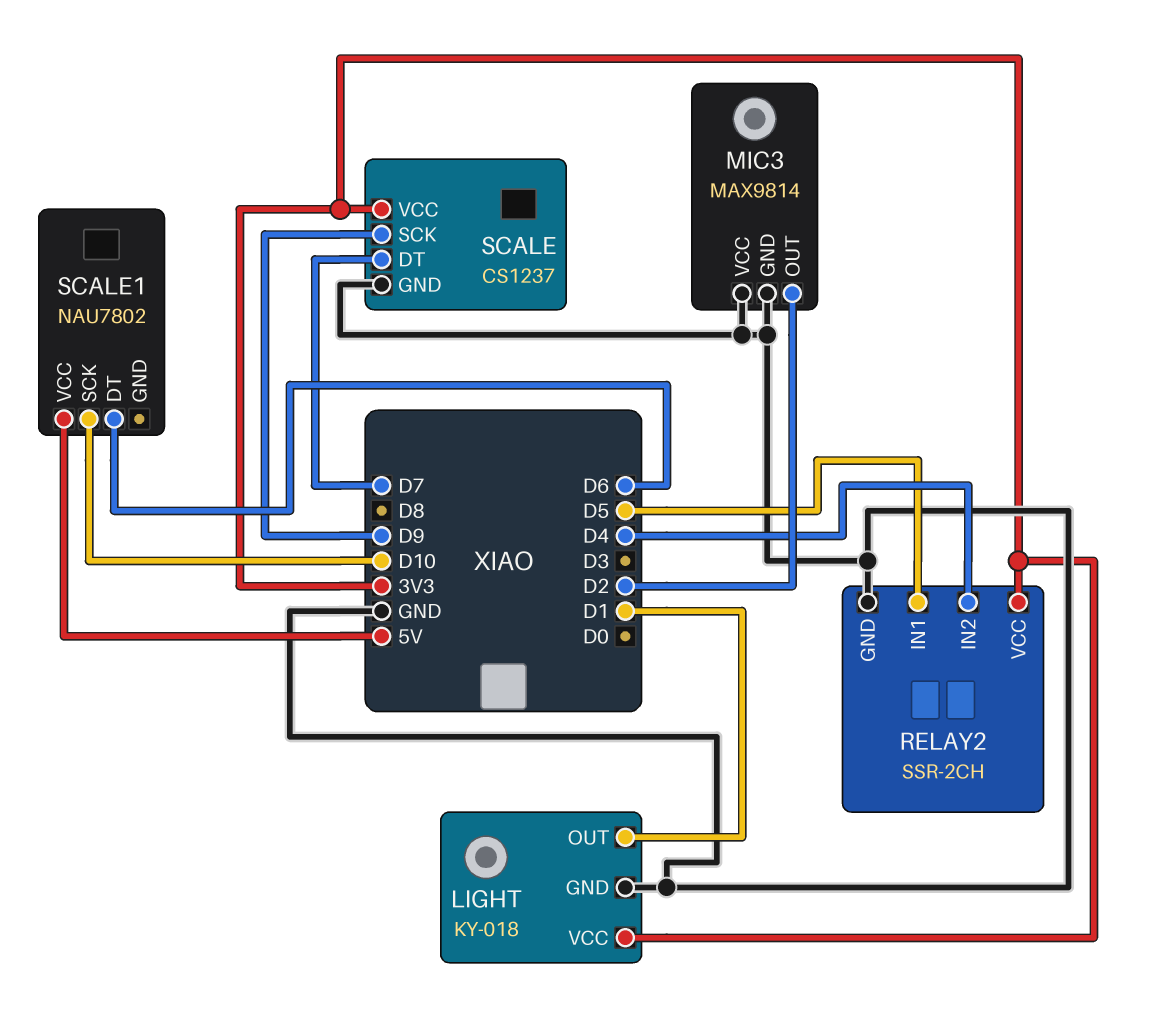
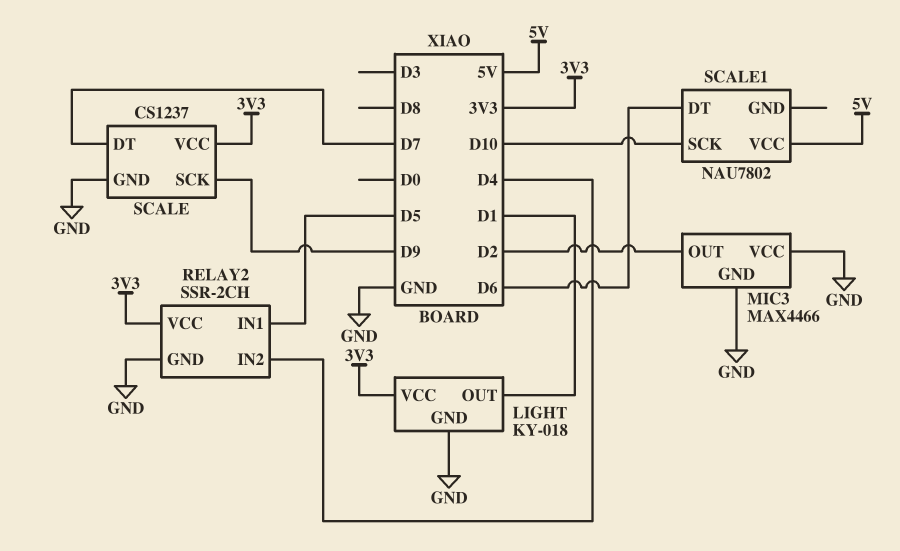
MIC3: MAX9814 -> MAX4466

